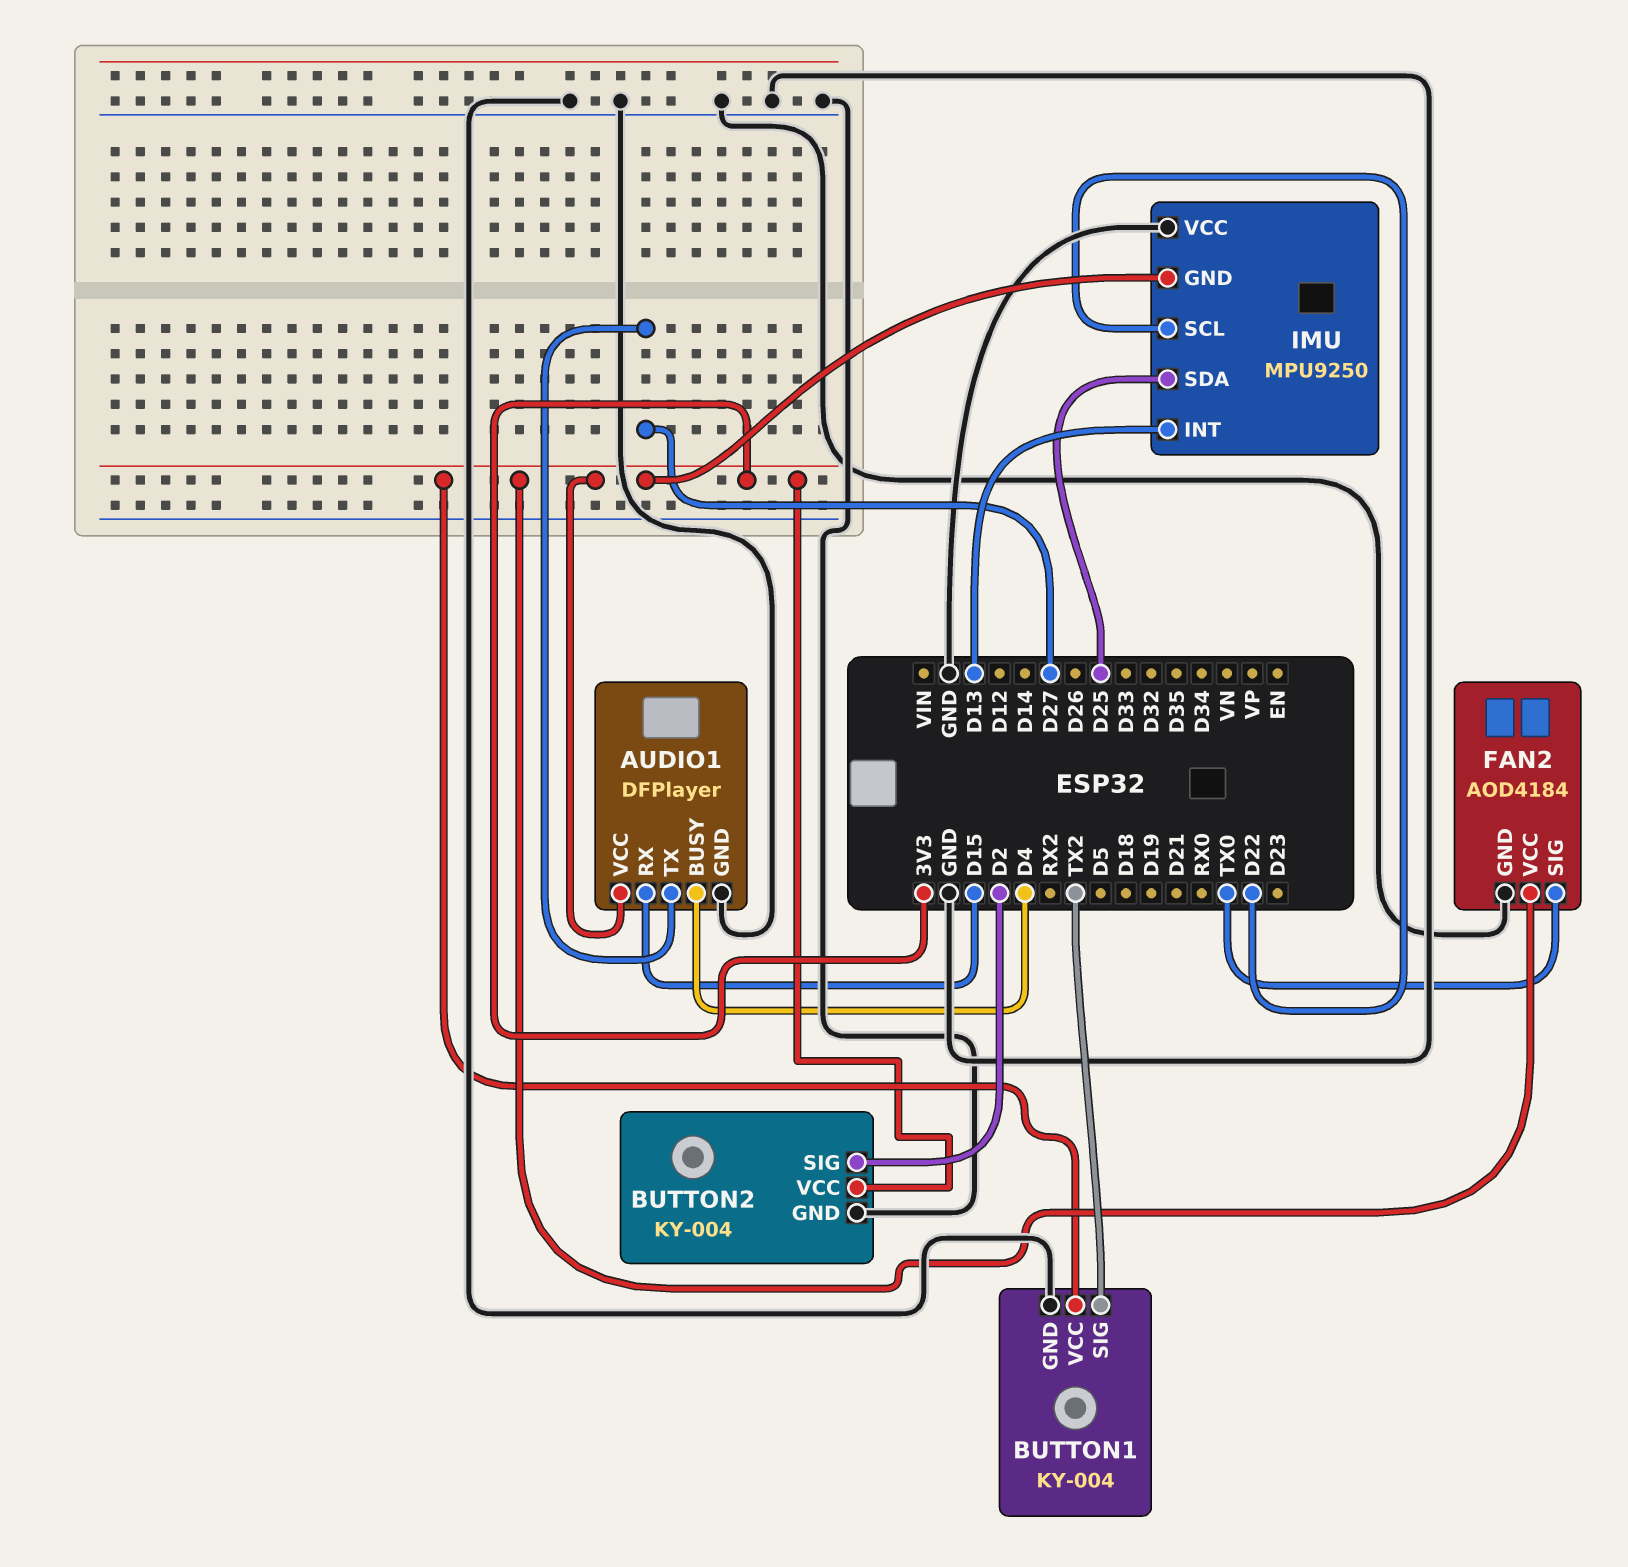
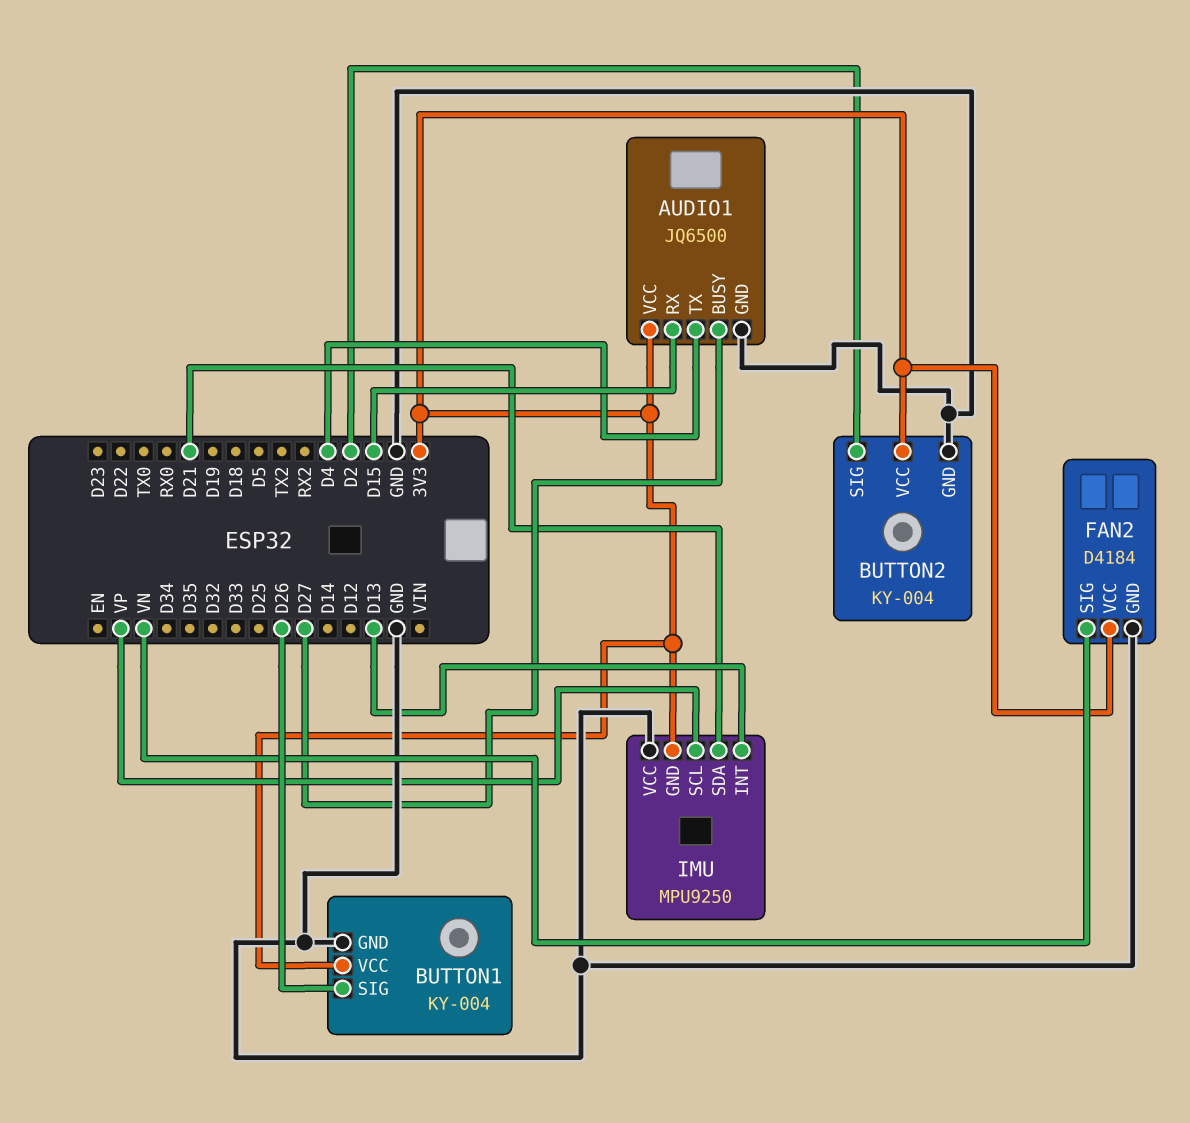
AUDIO1: DFPlayer -> JQ6500
AUDIO1 pin BUSY: D4 -> D27
AUDIO1 pin TX: D27 -> D4
BUTTON1 pin SIG: TX2 -> D26
FAN2: AOD4184 -> D4184
FAN2 pin SIG: TX0 -> VN
IMU pin SCL: D22 -> VP
IMU pin SDA: D25 -> D21

